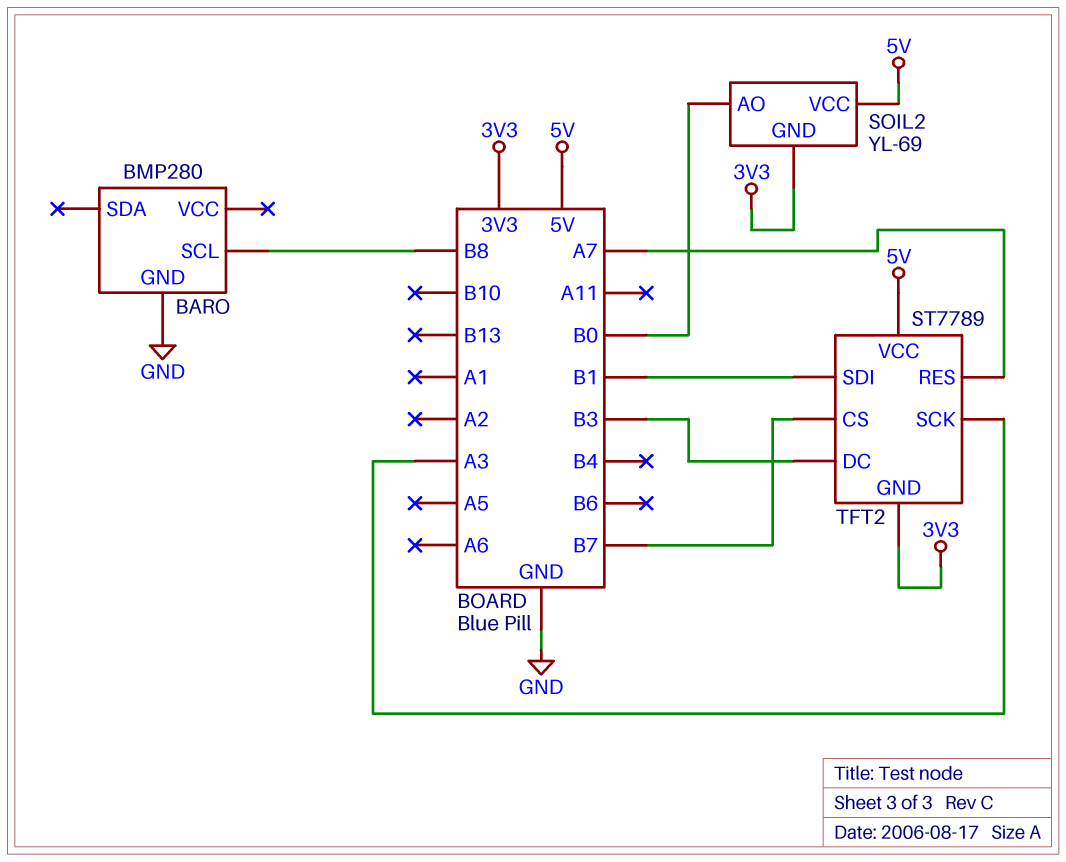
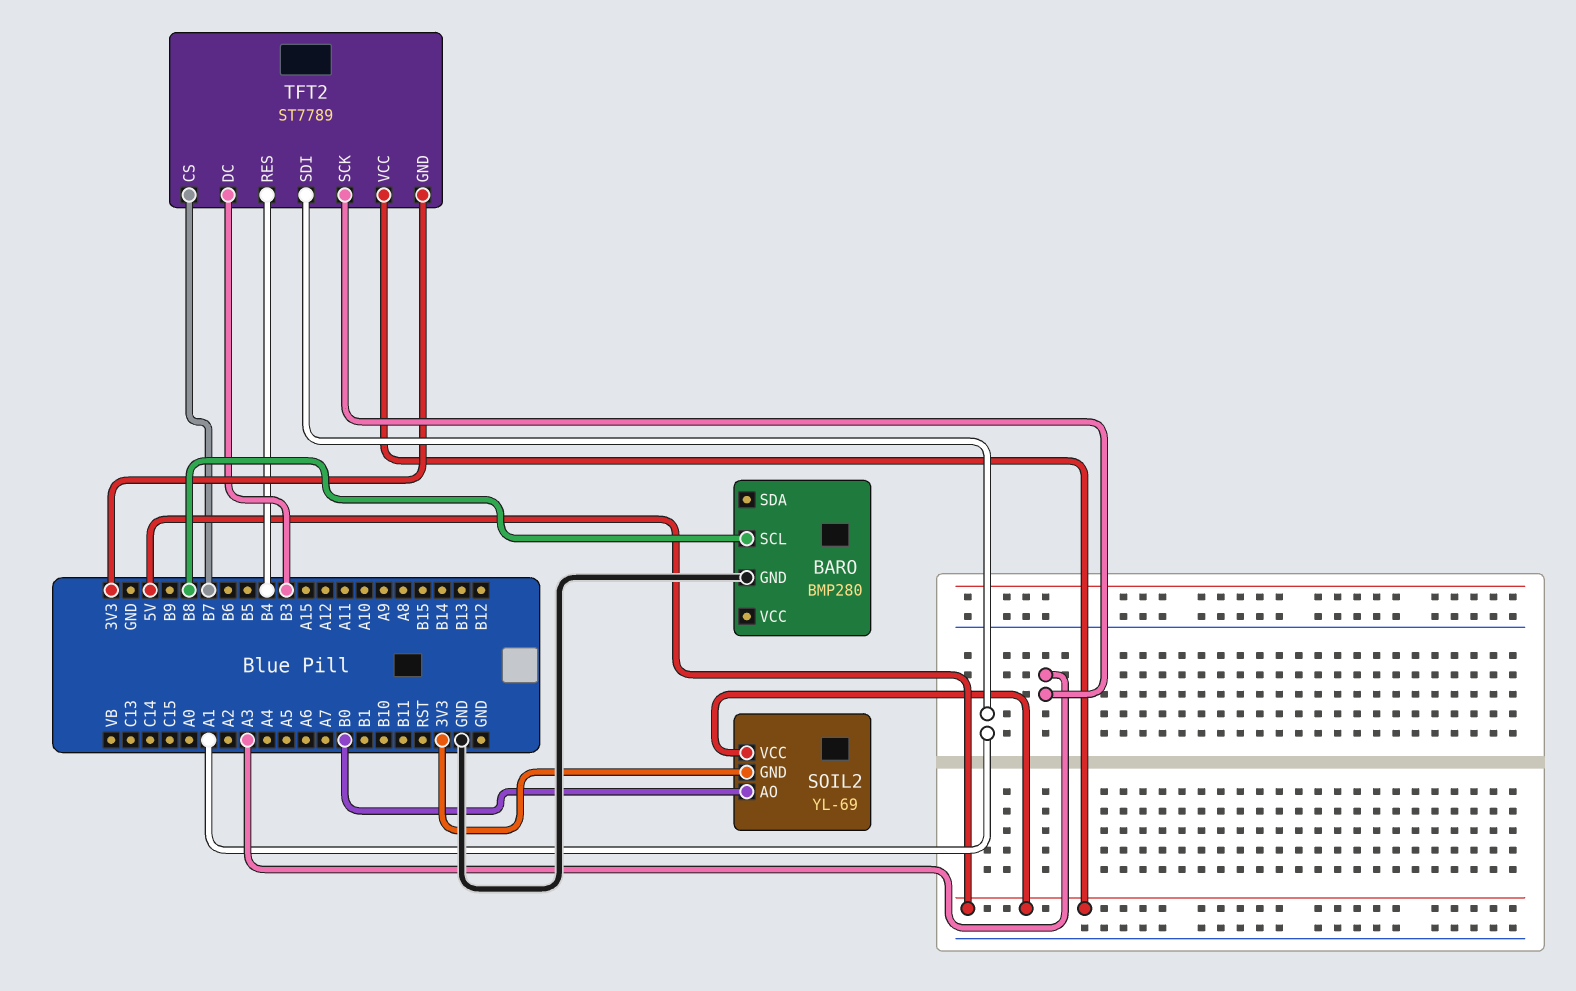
TFT2 pin RES: A7 -> B4
TFT2 pin SDI: B1 -> A1

